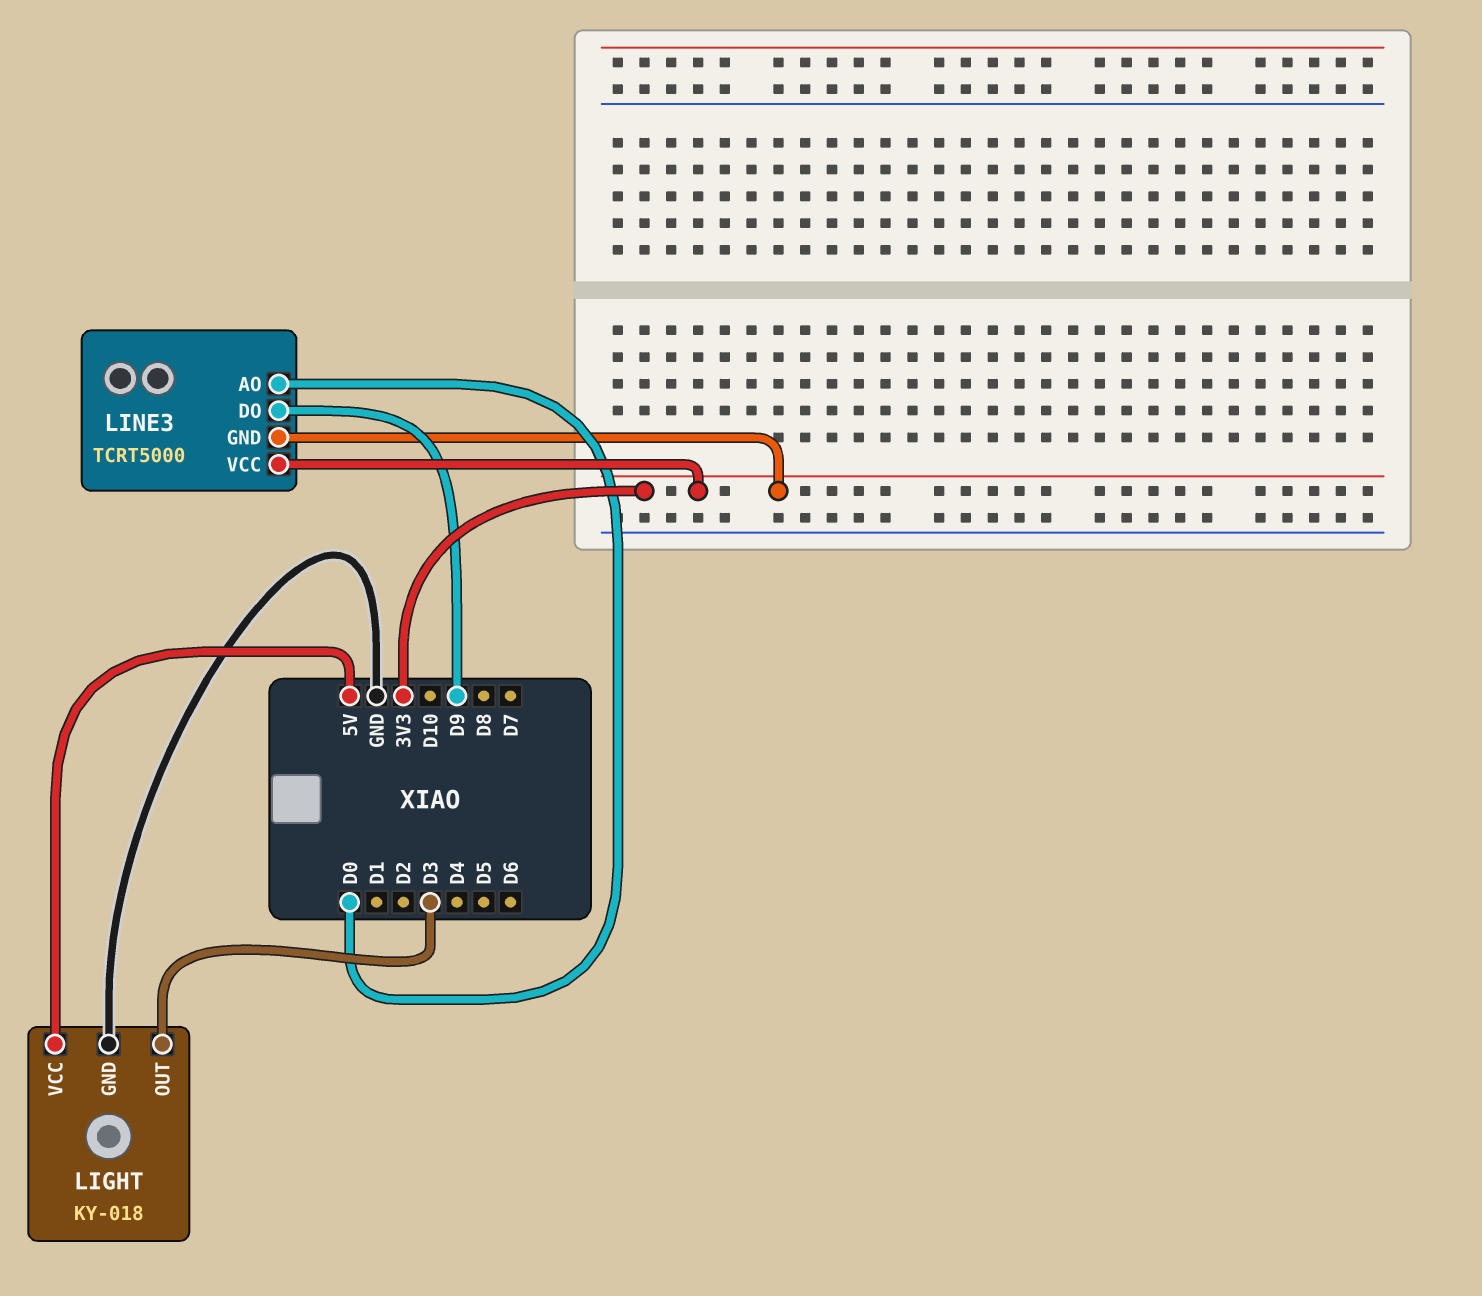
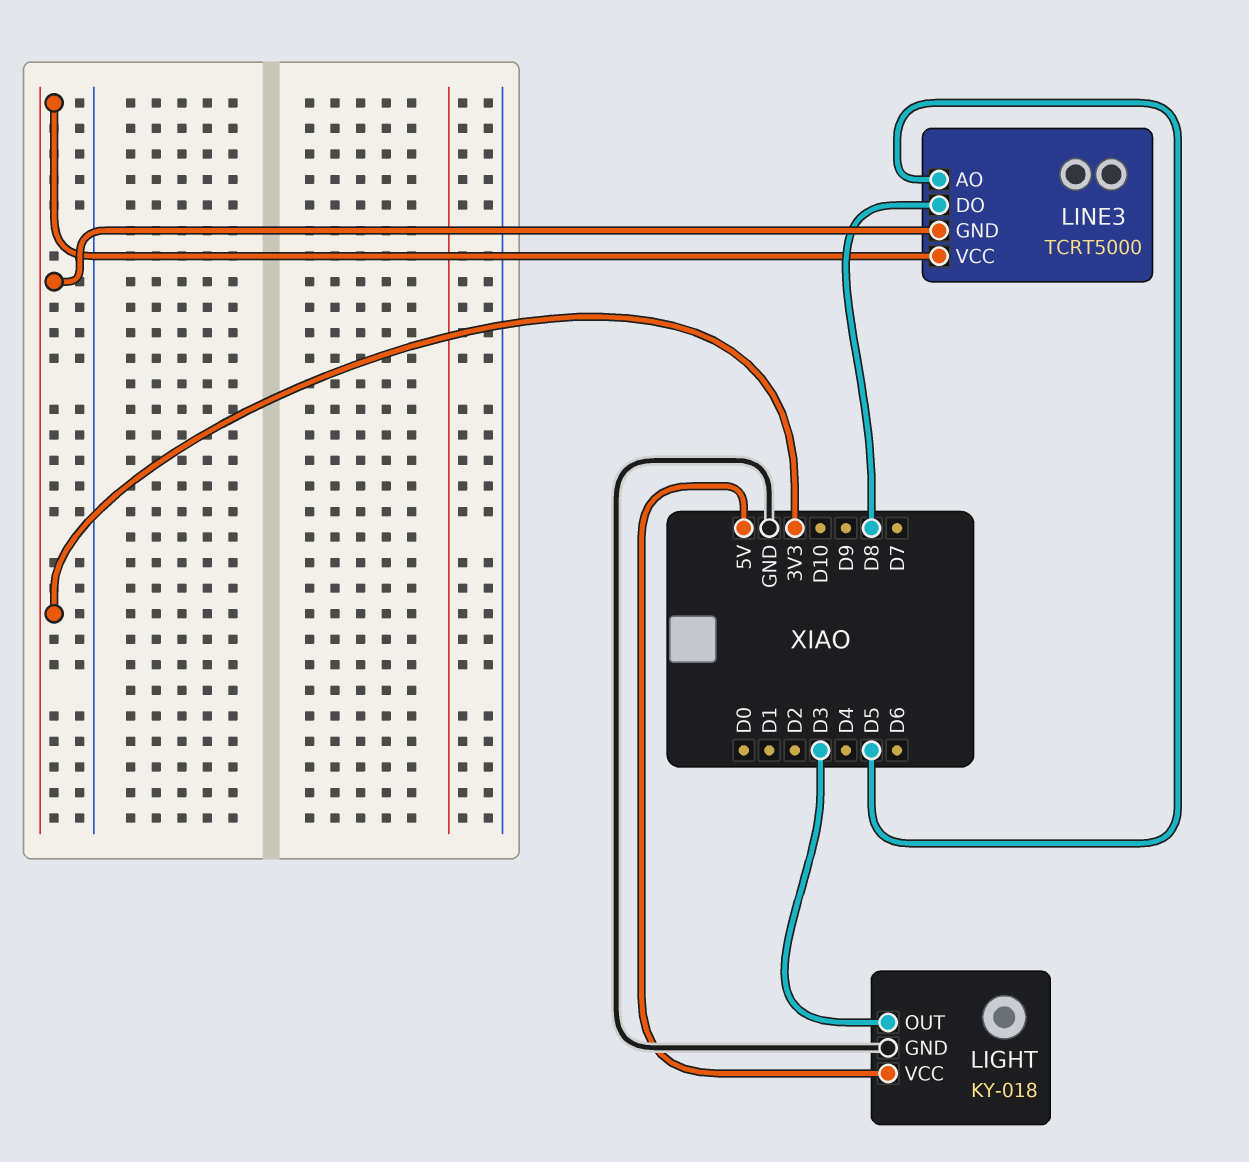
LINE3 pin AO: D0 -> D5
LINE3 pin DO: D9 -> D8

